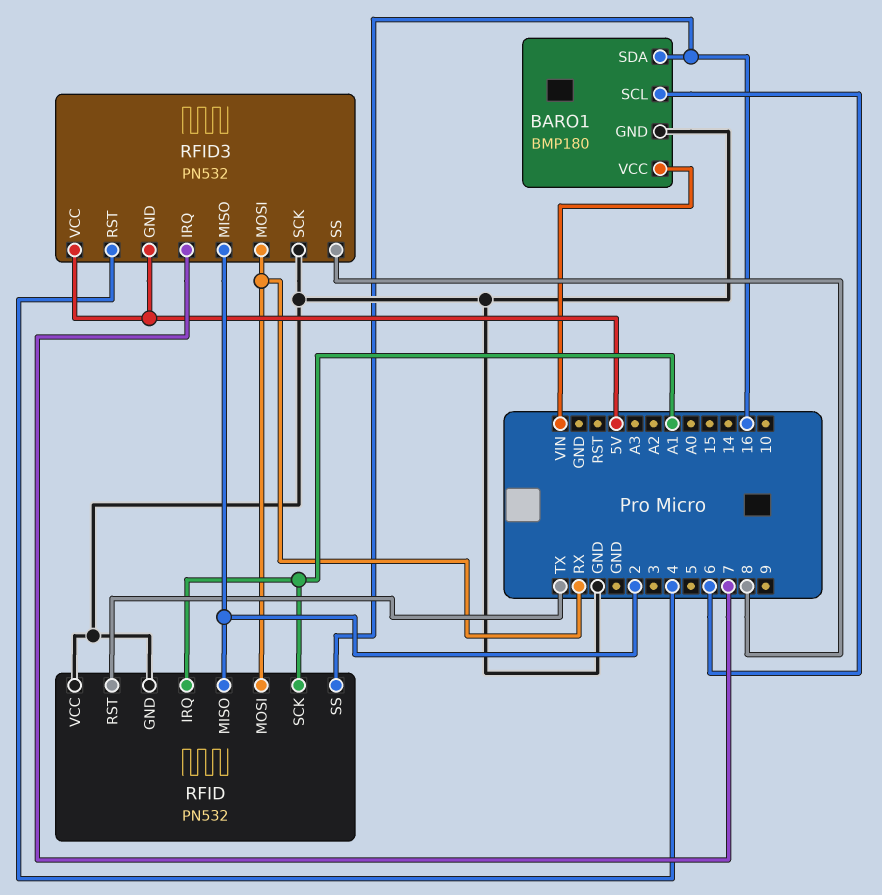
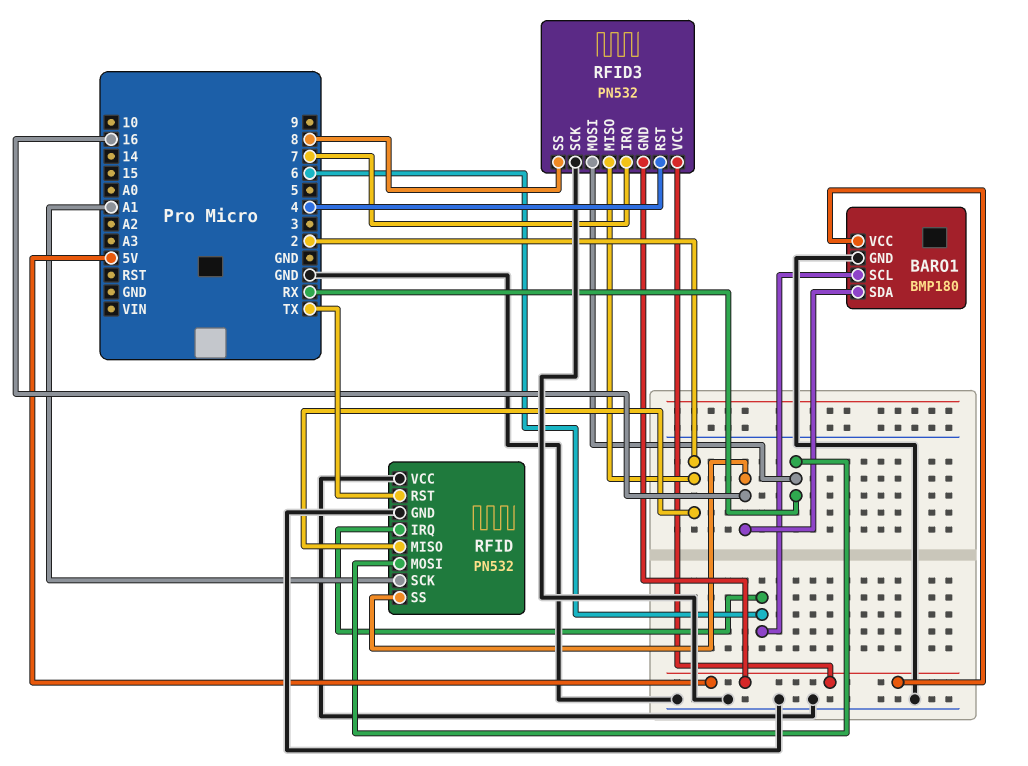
BARO1 pin VCC: VIN -> 5V
RFID pin IRQ: A1 -> 6

